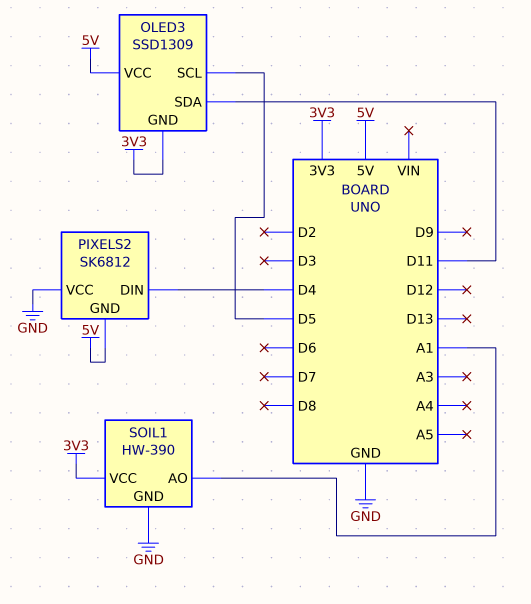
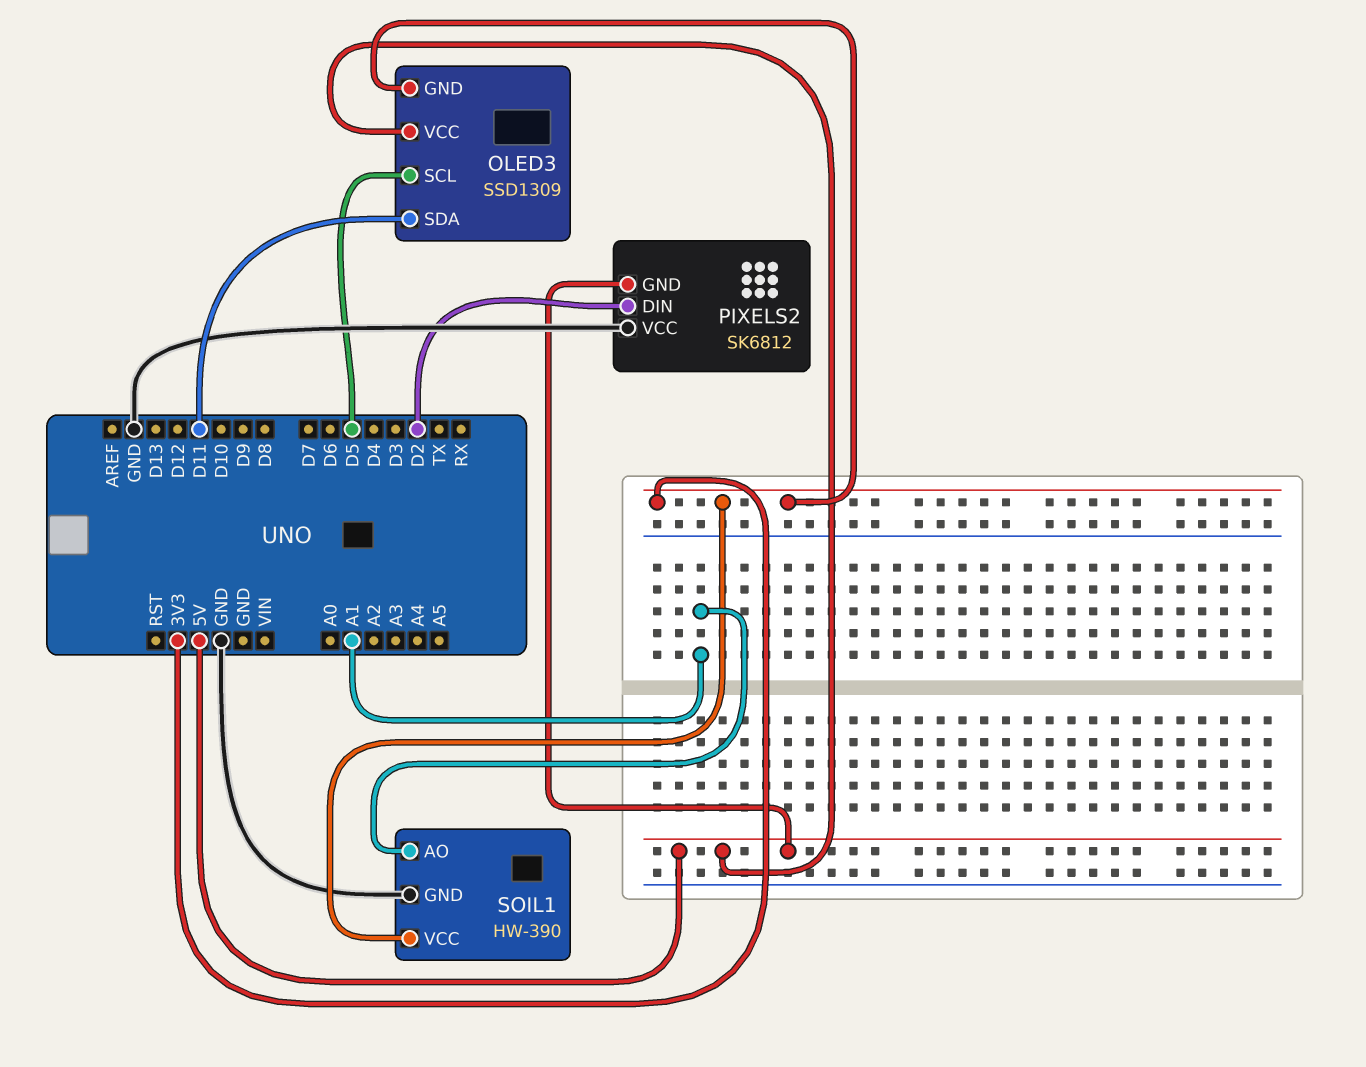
PIXELS2 pin DIN: D4 -> D2

